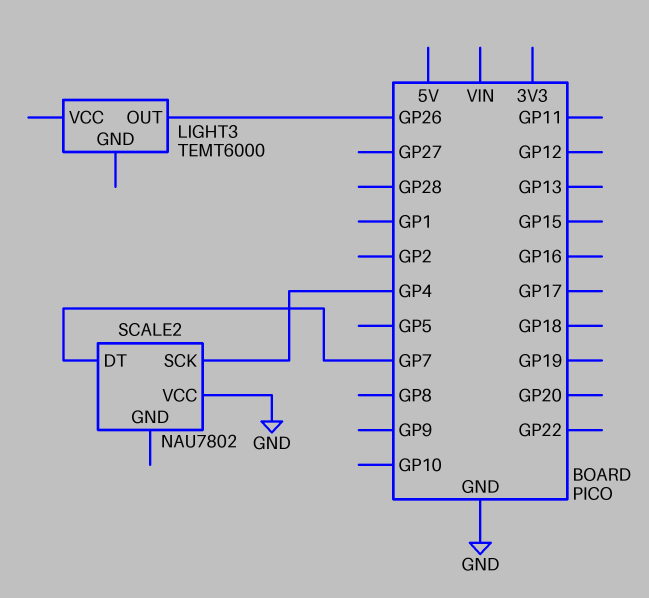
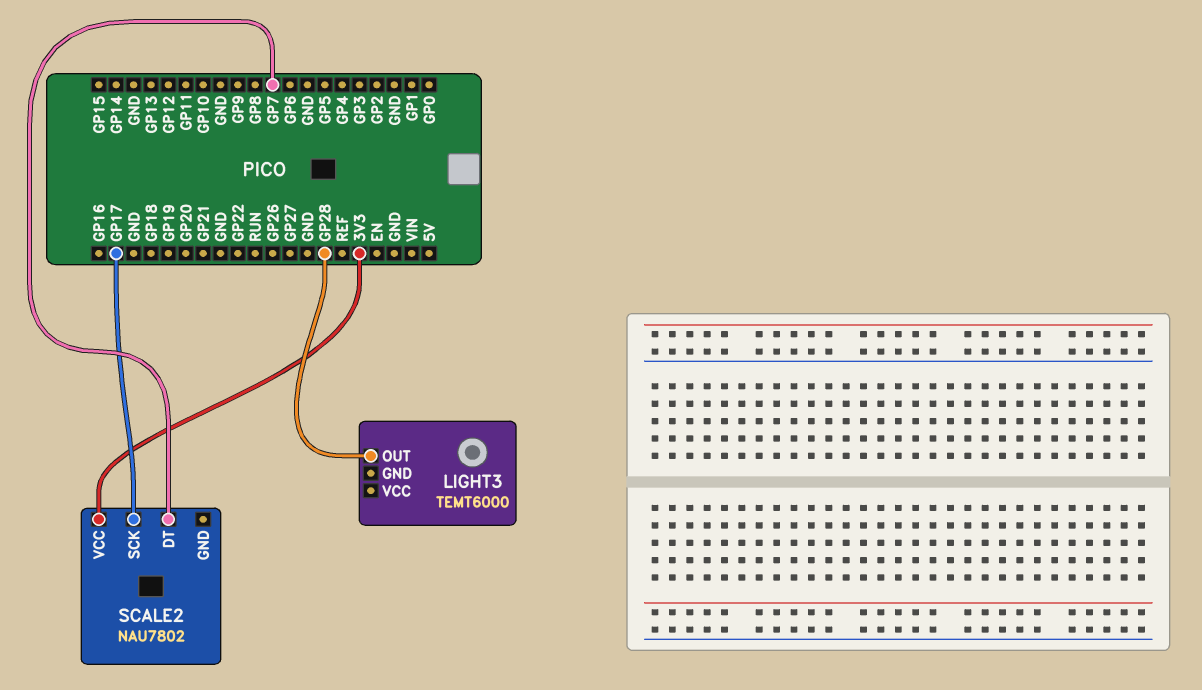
LIGHT3 pin OUT: GP26 -> GP28
SCALE2 pin SCK: GP4 -> GP17
SCALE2 pin VCC: GND -> 3V3

